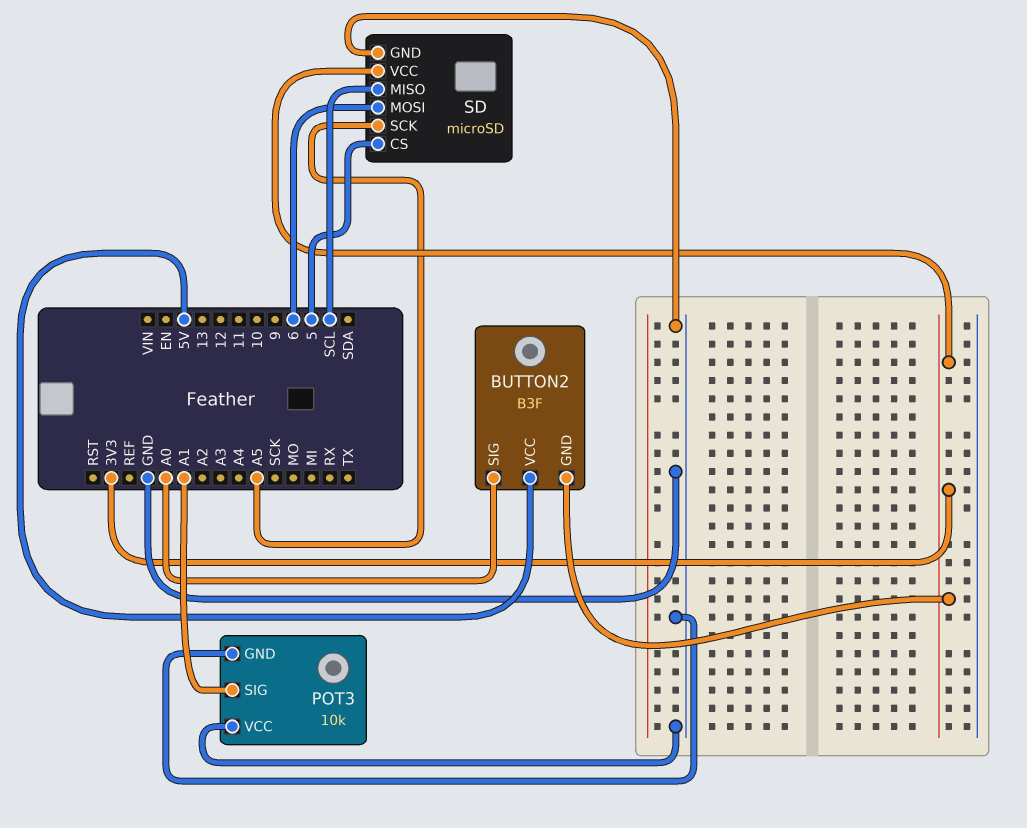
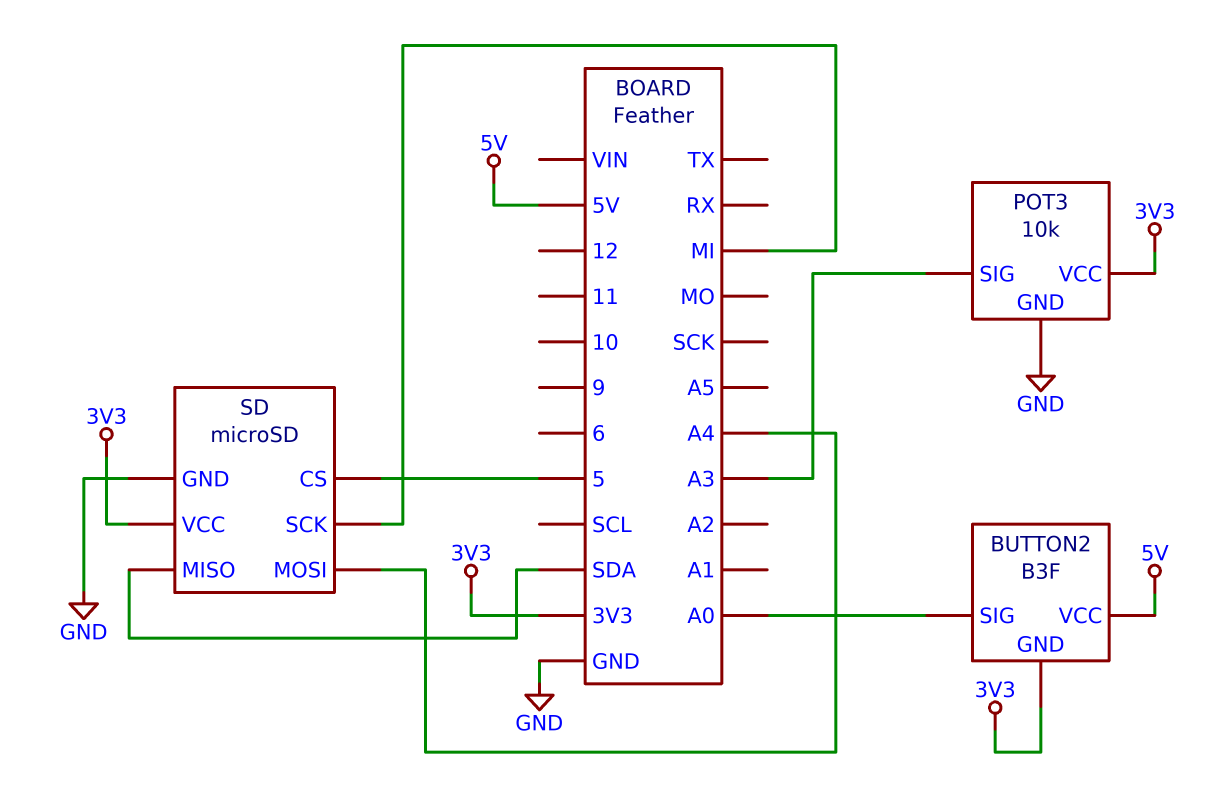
POT3 pin SIG: A1 -> A3
POT3 pin VCC: GND -> 3V3
SD pin MISO: SCL -> SDA
SD pin MOSI: 6 -> A4
SD pin SCK: A5 -> MI

